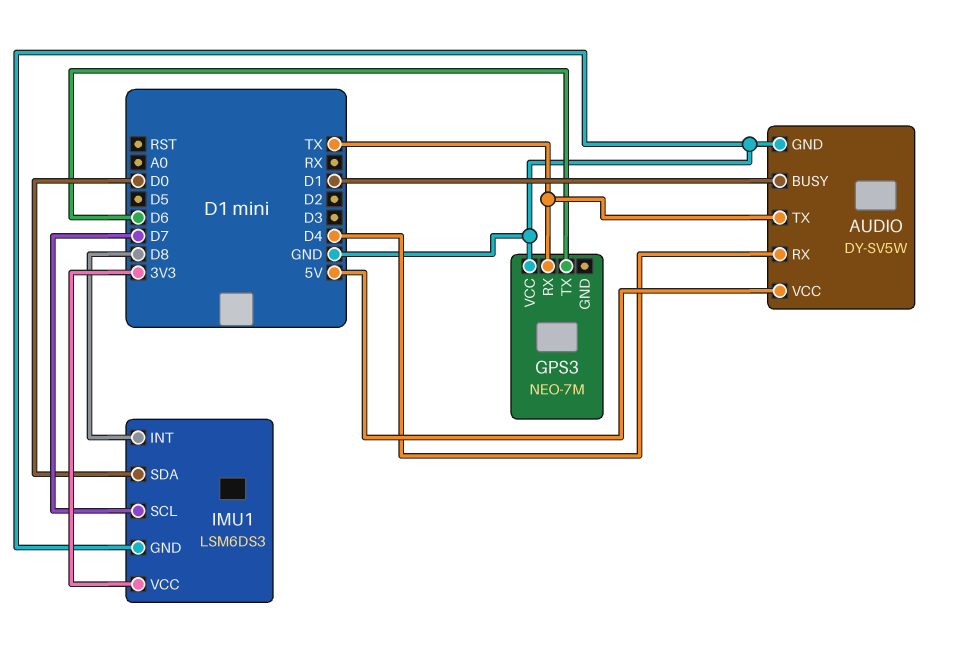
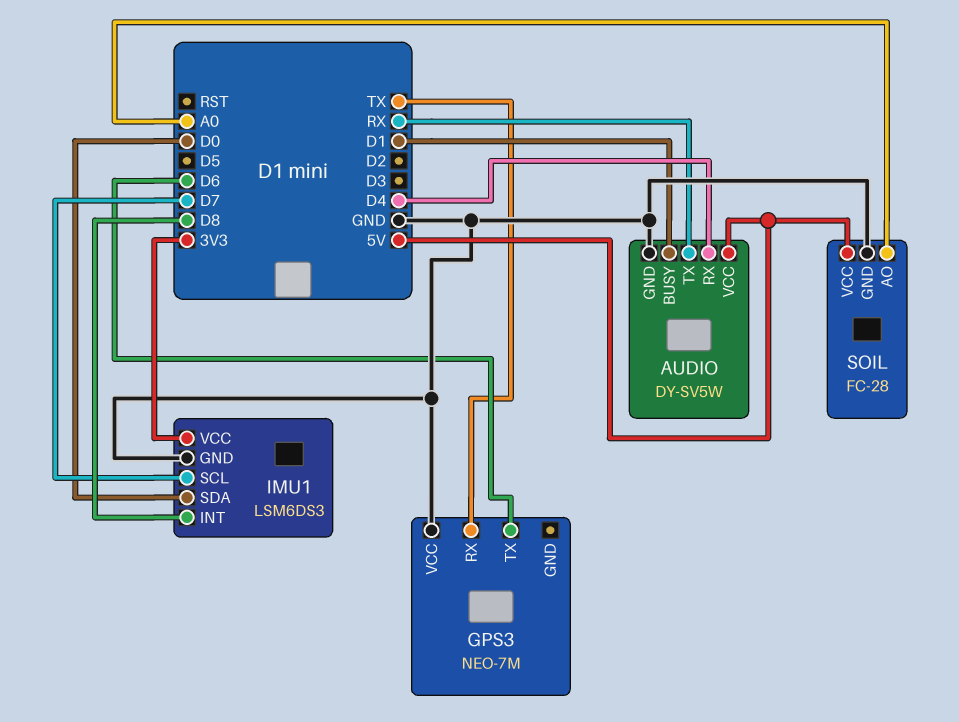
AUDIO pin TX: TX -> RX
SOIL: none -> FC-28
SOIL pin AO: none -> A0
SOIL pin GND: none -> GND
SOIL pin VCC: none -> 5V

